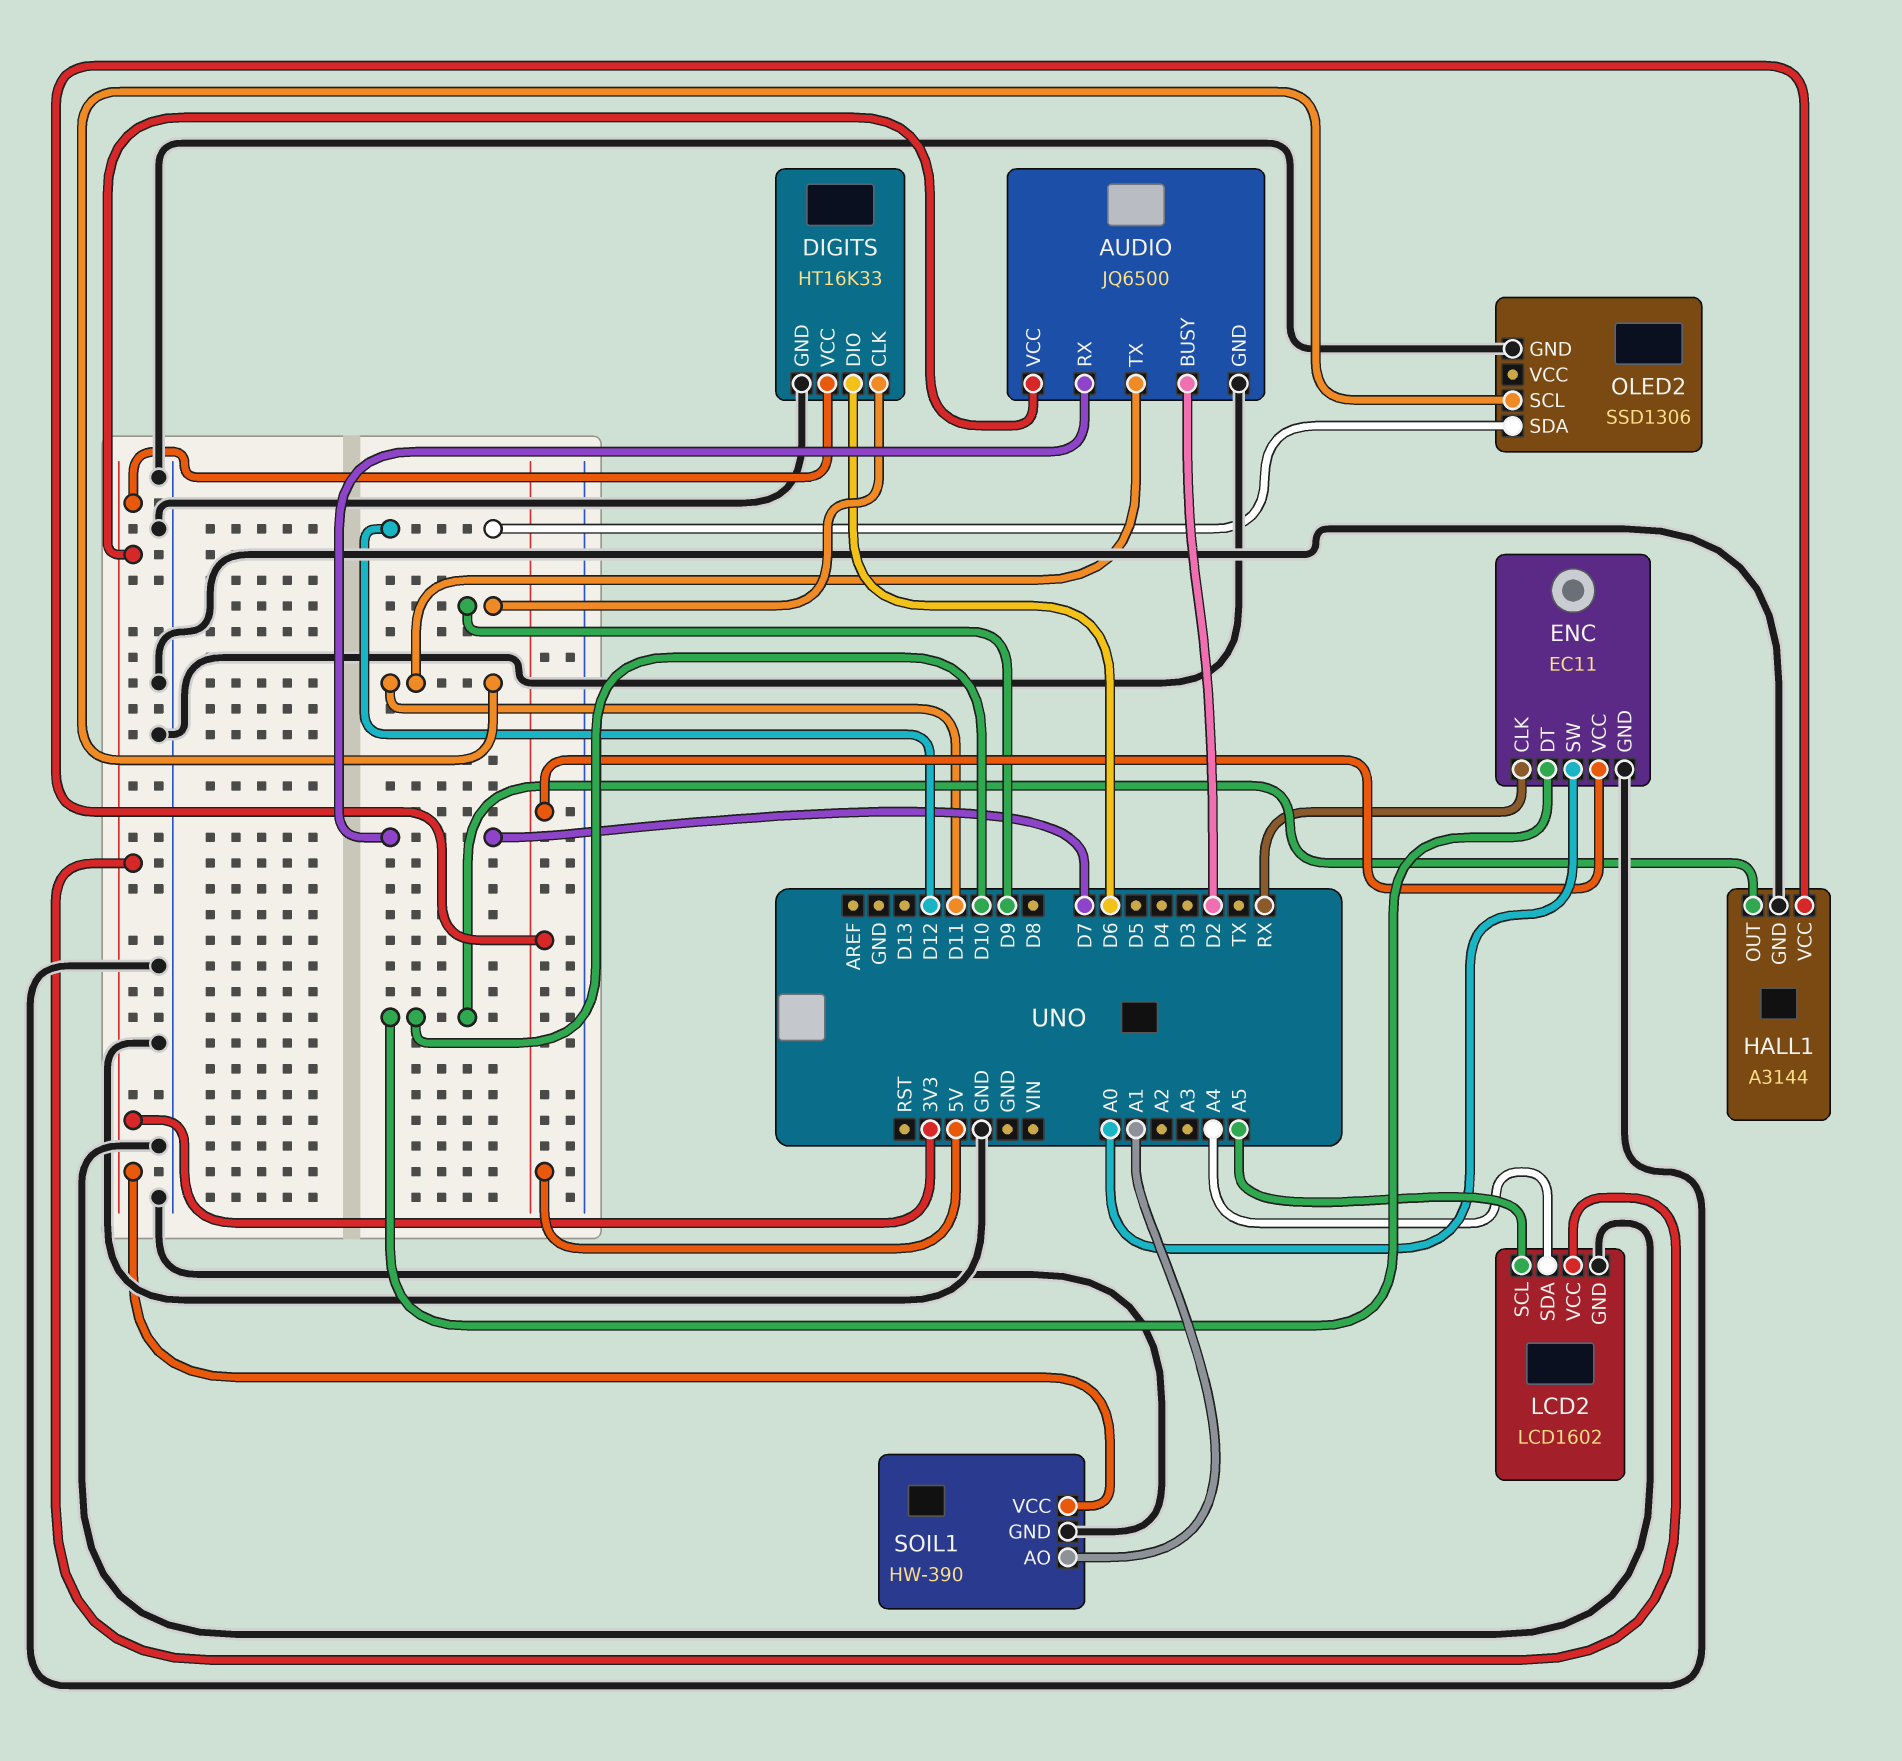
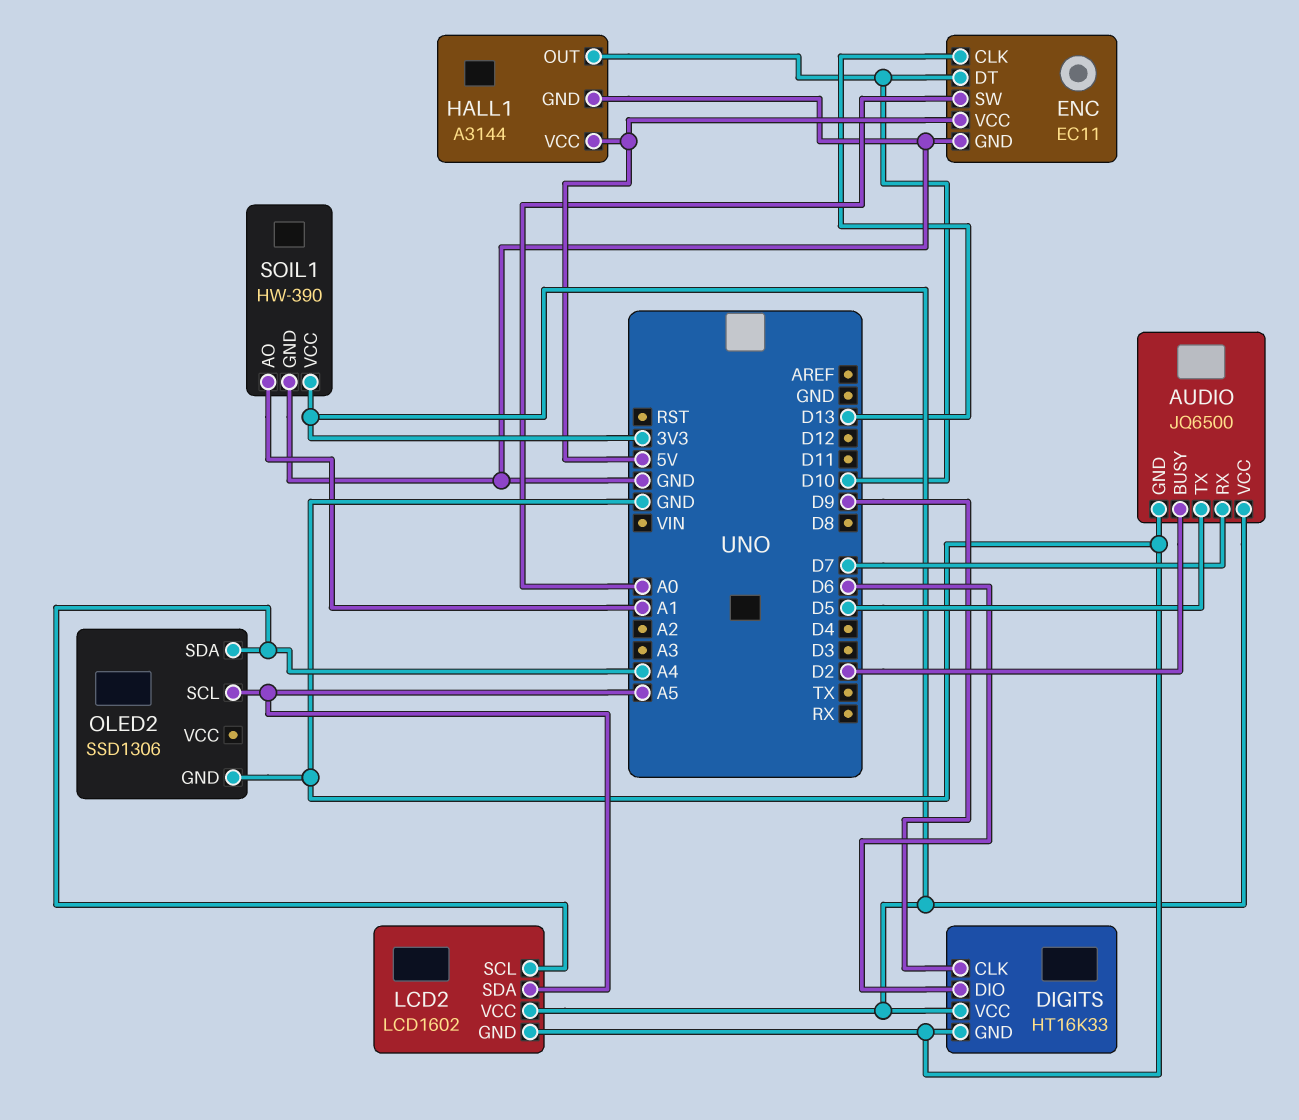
AUDIO pin TX: D11 -> D5
ENC pin CLK: RX -> D13
LCD2 pin SCL: A5 -> A4
LCD2 pin SDA: A4 -> A5
OLED2 pin SCL: D11 -> A5
OLED2 pin SDA: D12 -> A4

